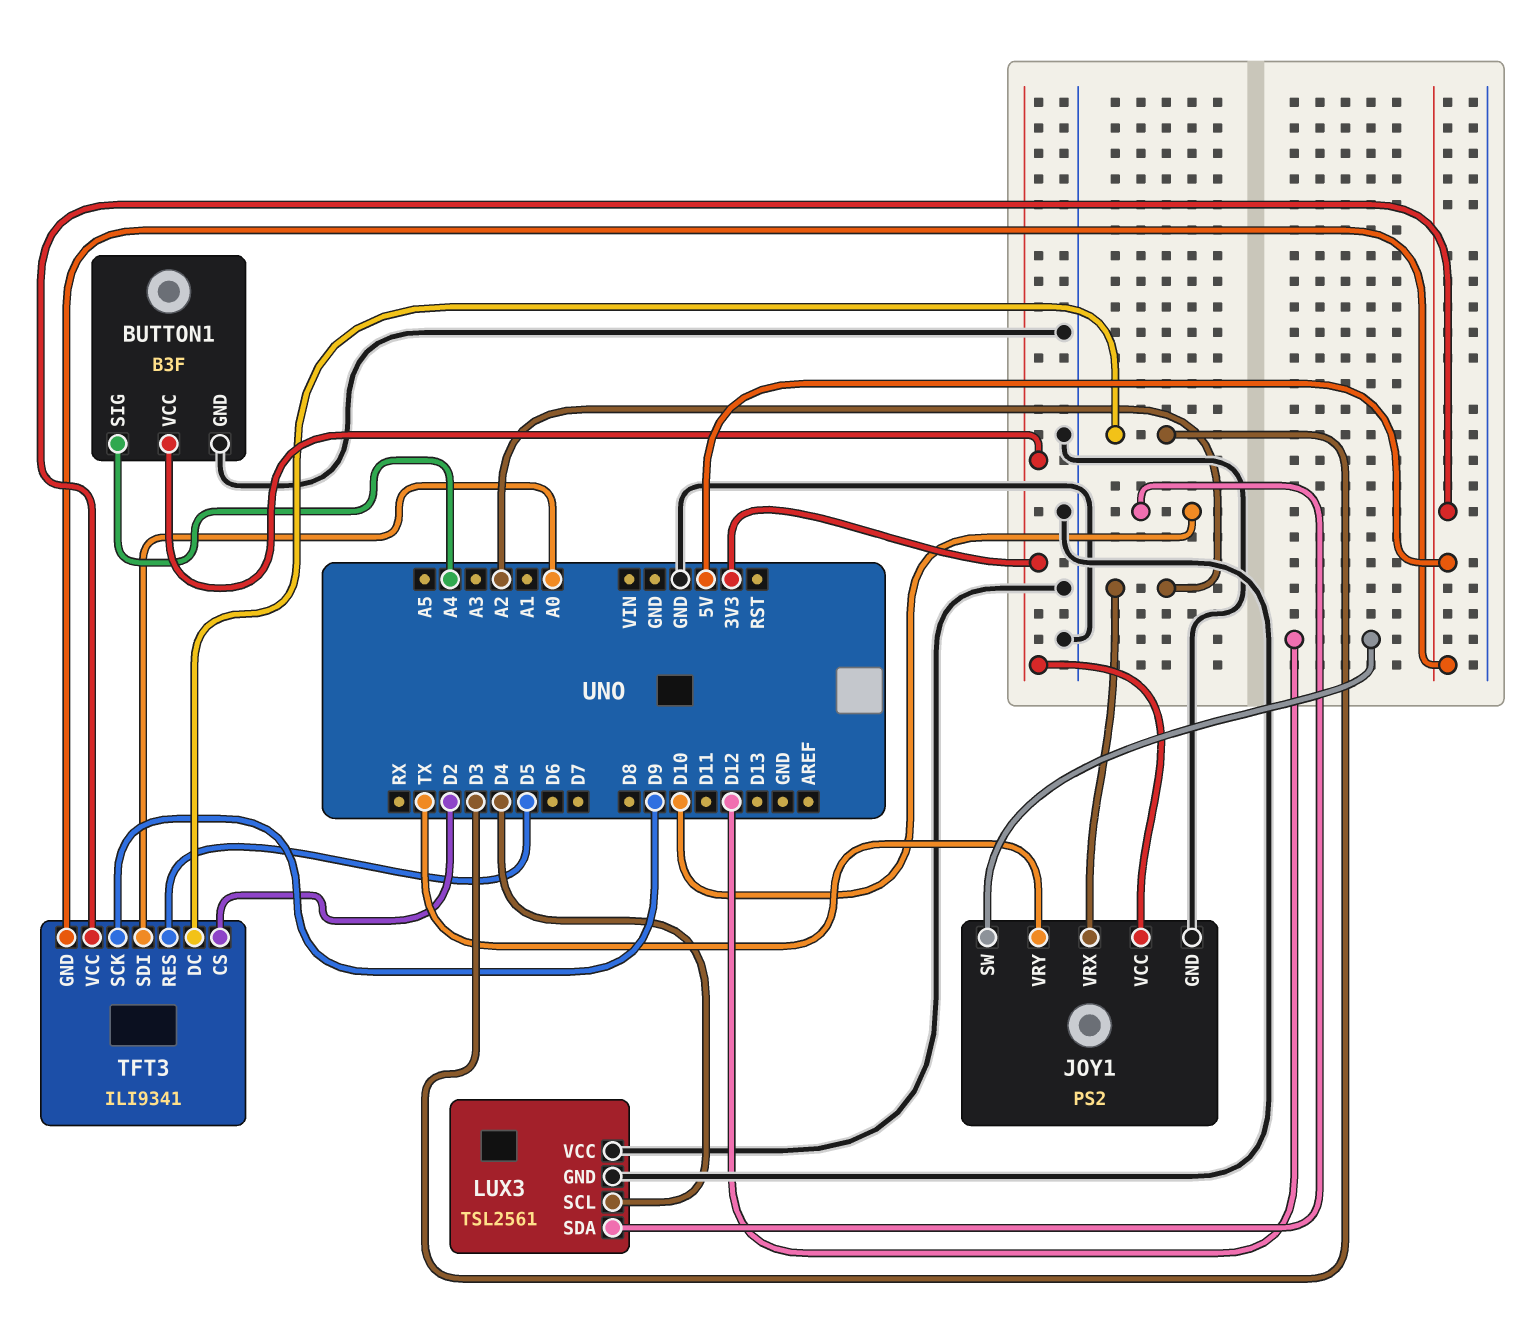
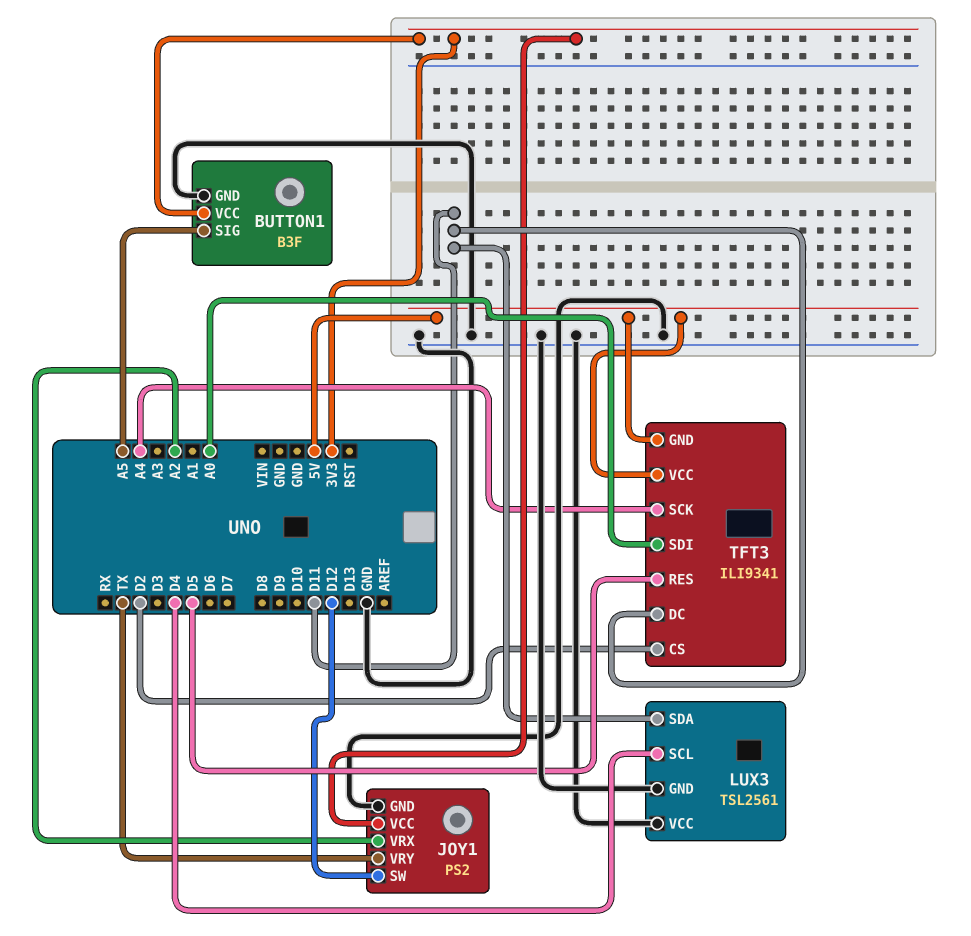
BUTTON1 pin SIG: A4 -> A5
LUX3 pin SDA: D10 -> D11
TFT3 pin DC: D3 -> D11
TFT3 pin SCK: D9 -> A4

